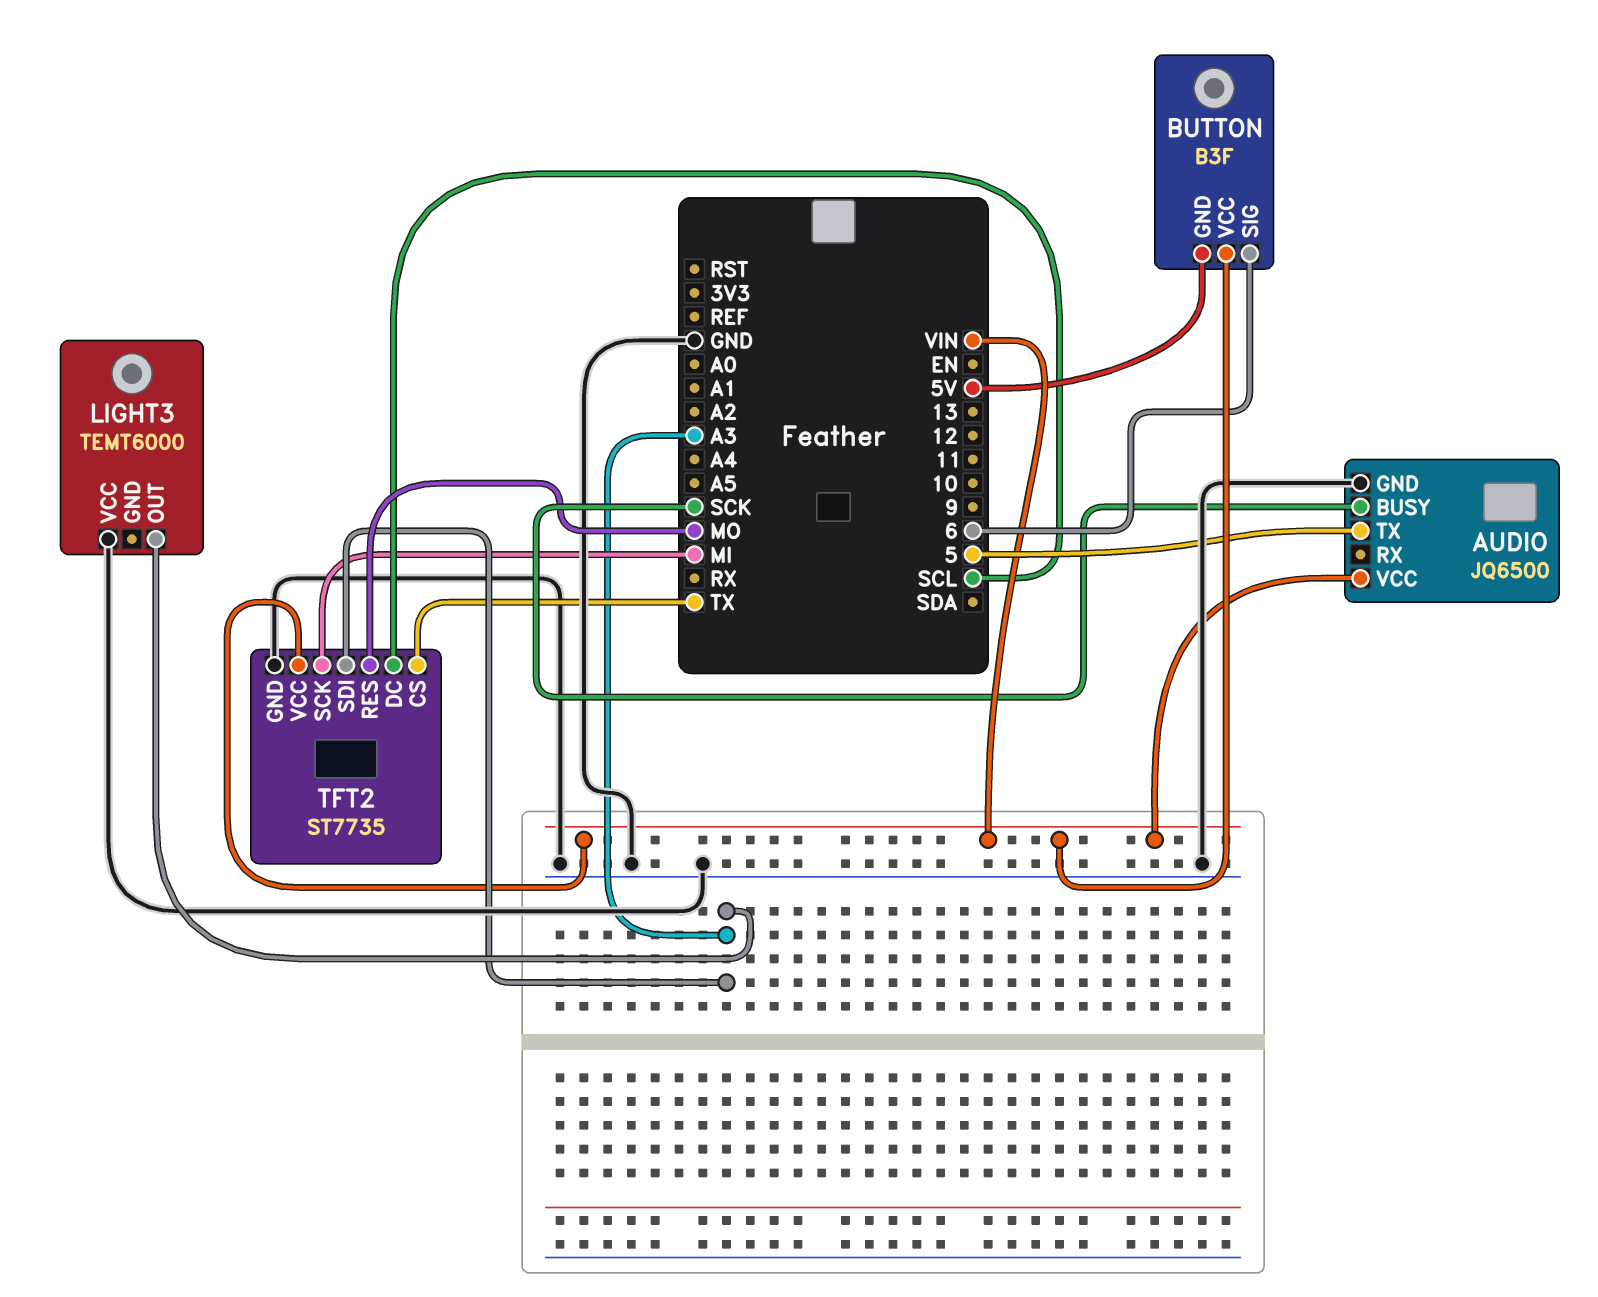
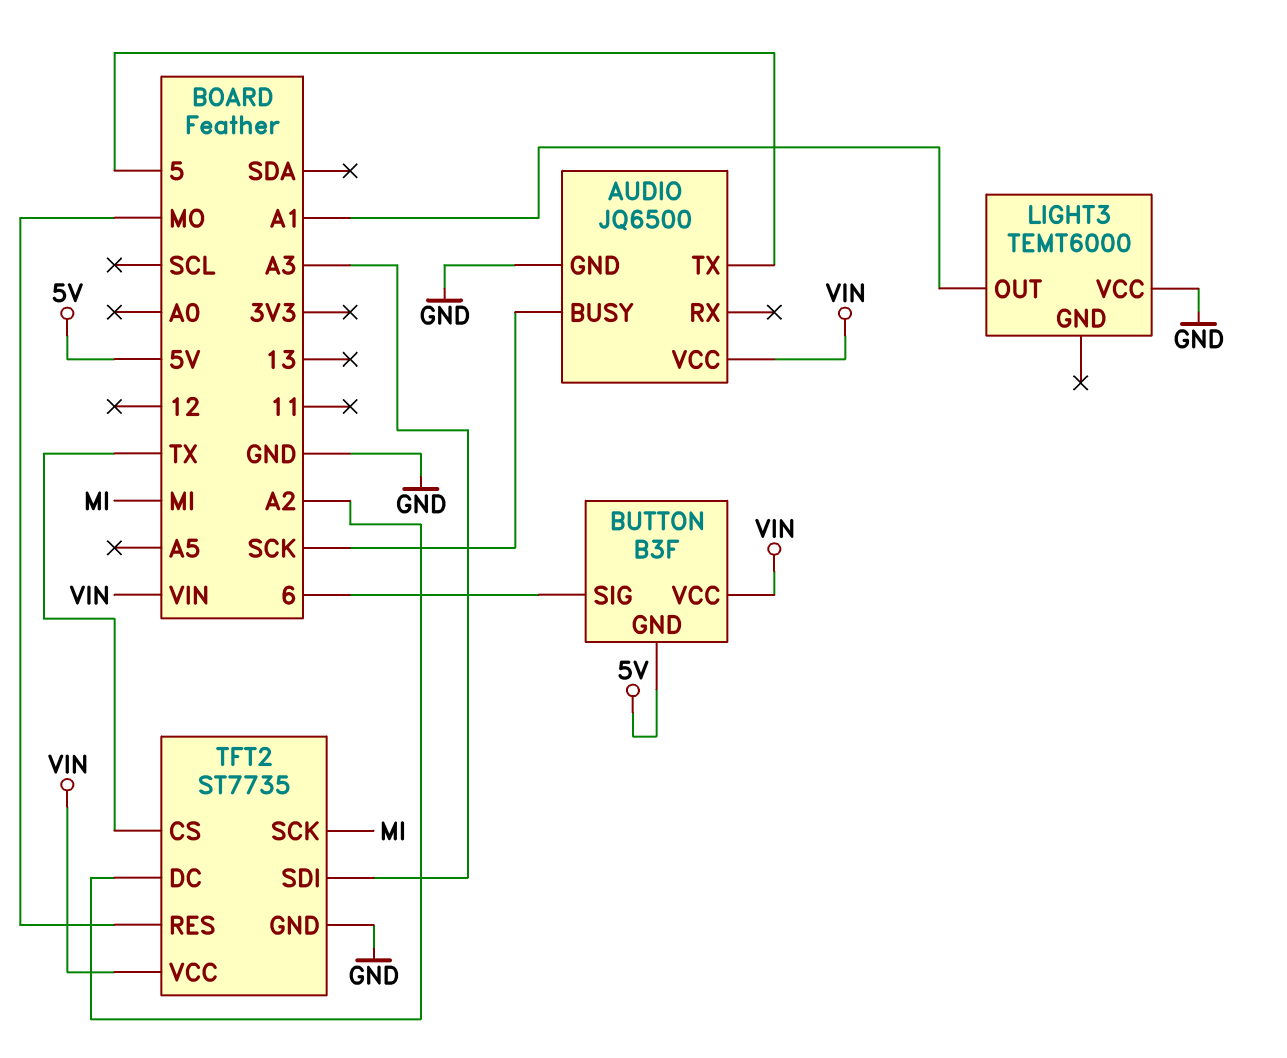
LIGHT3 pin OUT: A3 -> A1
TFT2 pin DC: SCL -> A2

